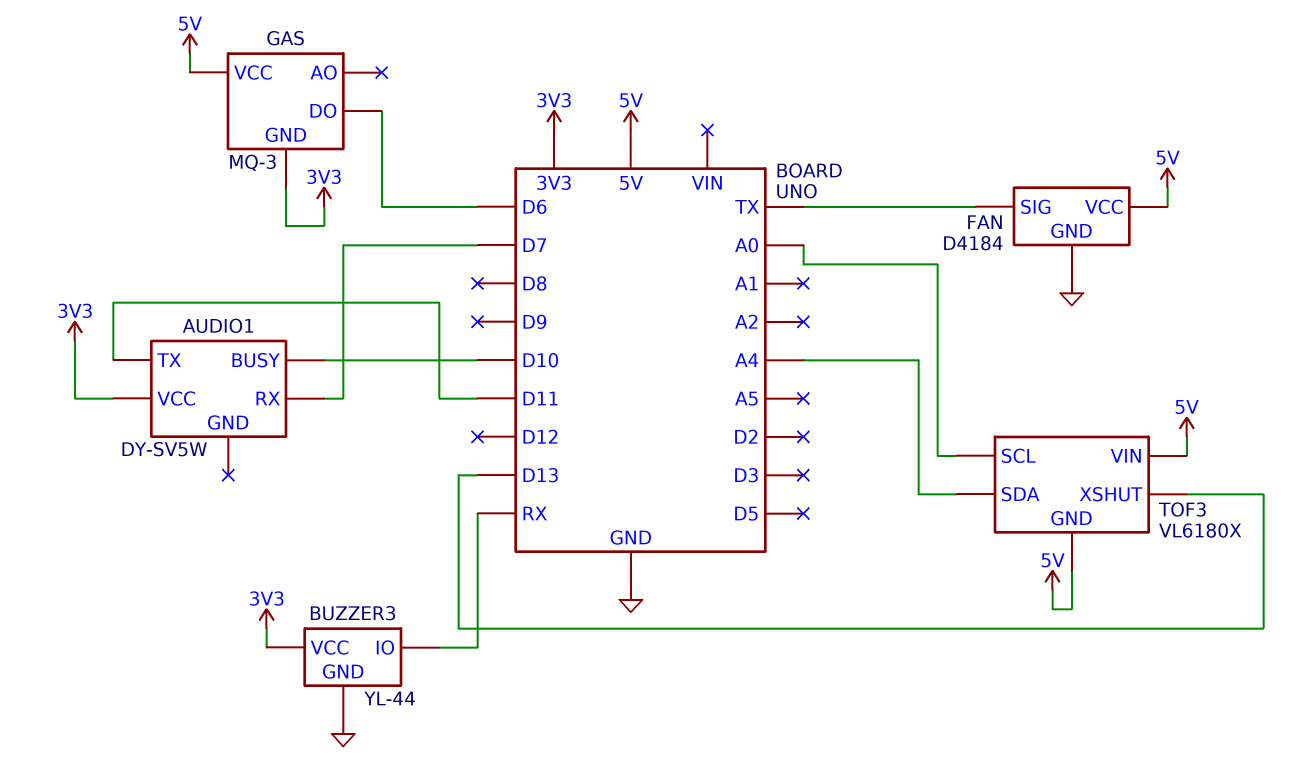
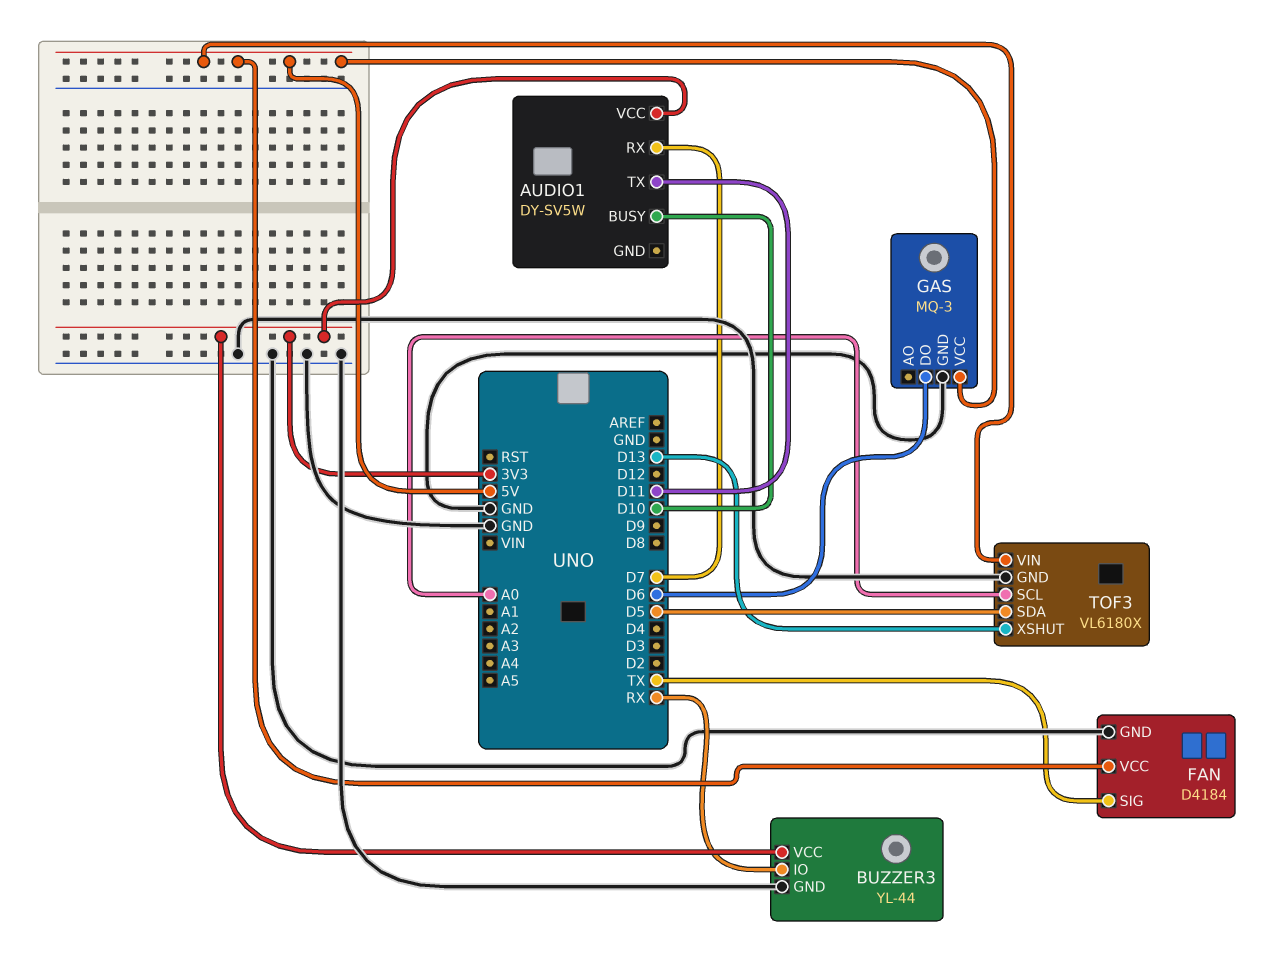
GAS pin GND: 3V3 -> GND
TOF3 pin GND: 5V -> GND
TOF3 pin SDA: A4 -> D5

